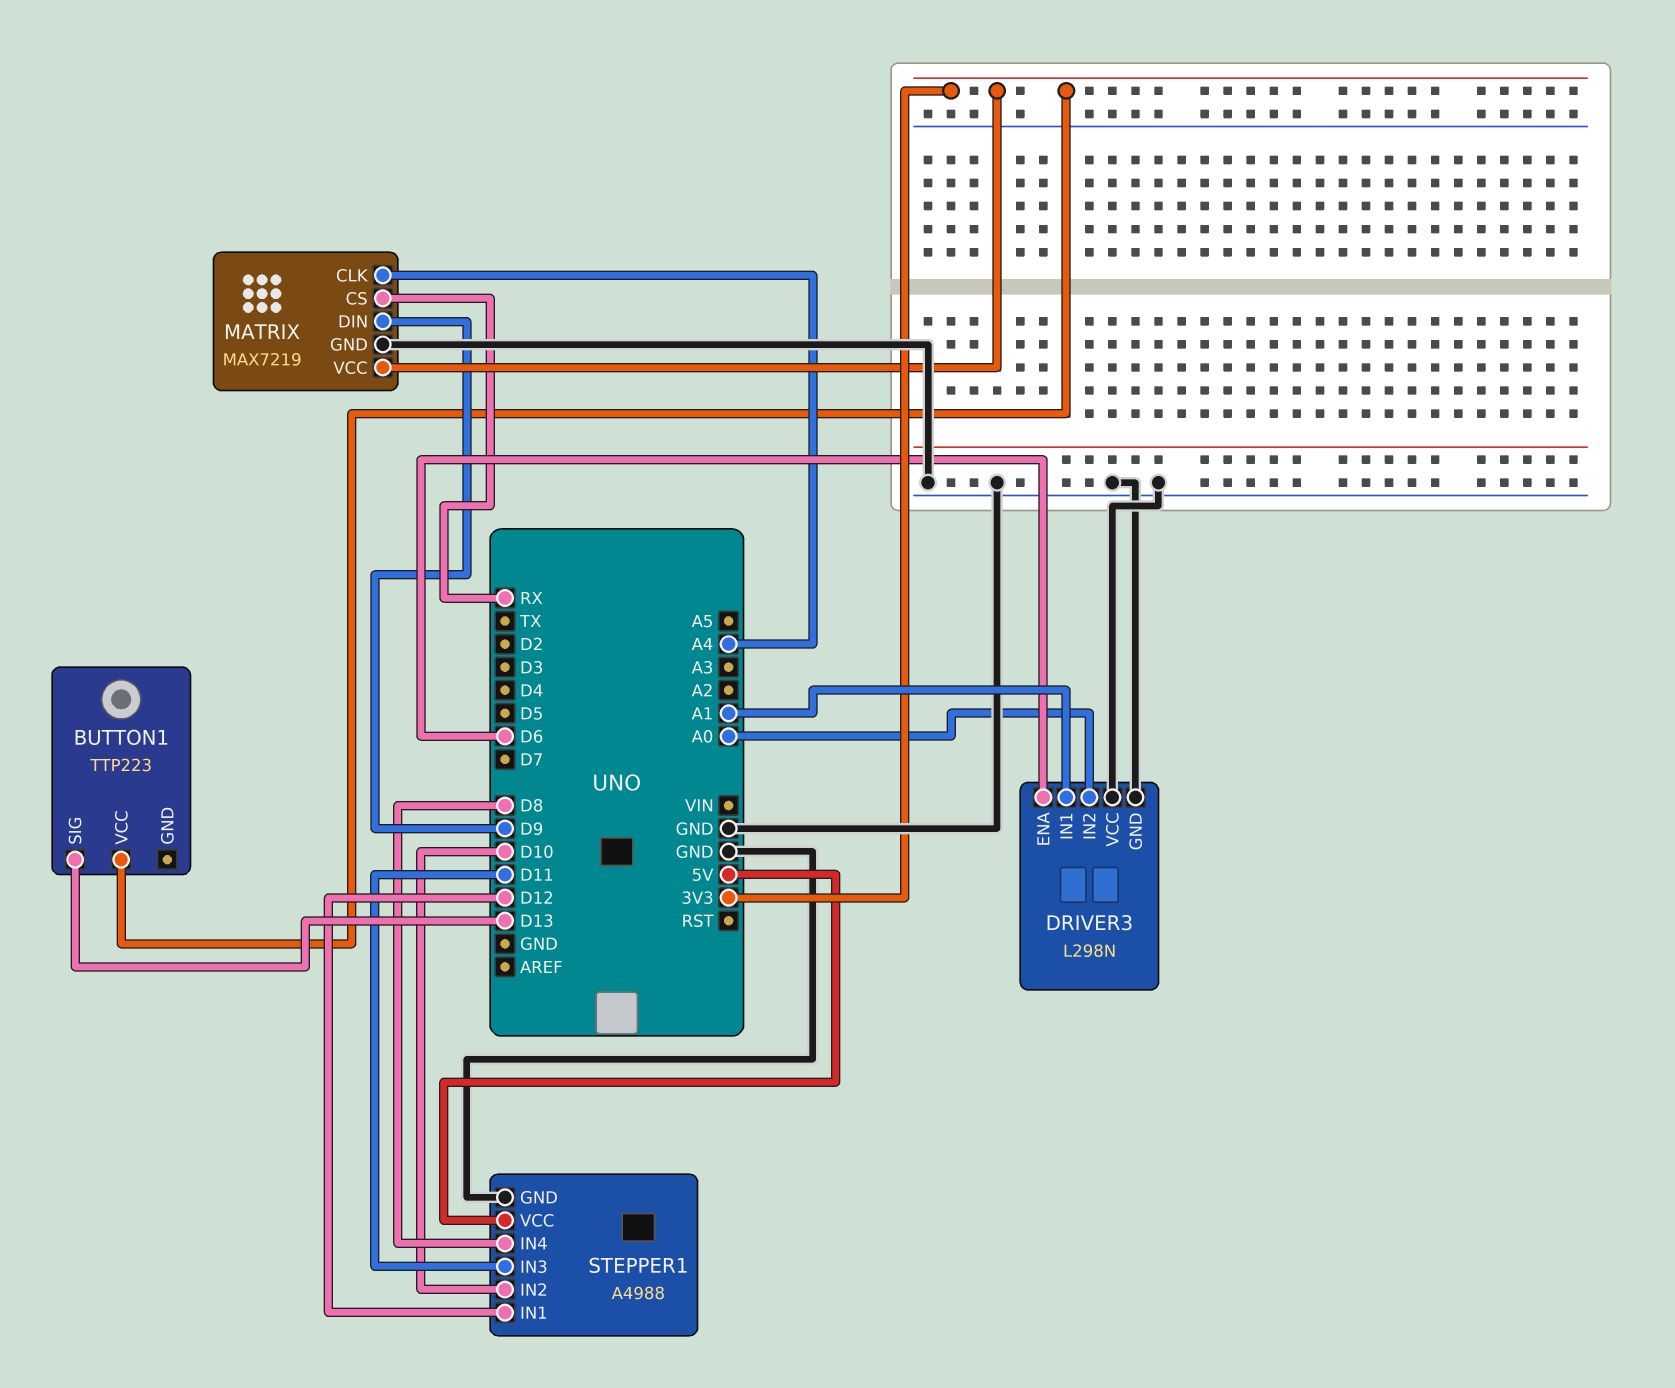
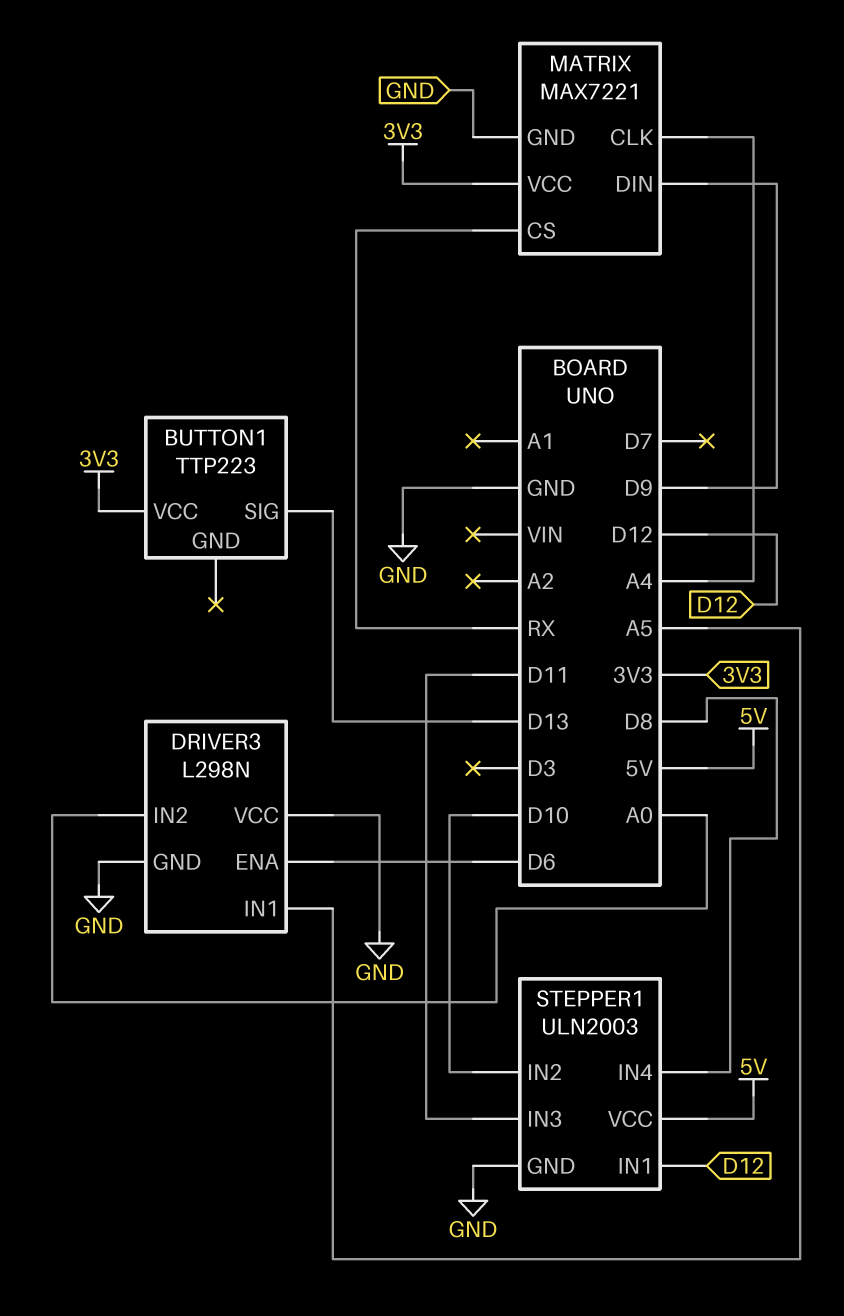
DRIVER3 pin IN1: A1 -> A5
MATRIX: MAX7219 -> MAX7221
STEPPER1: A4988 -> ULN2003

